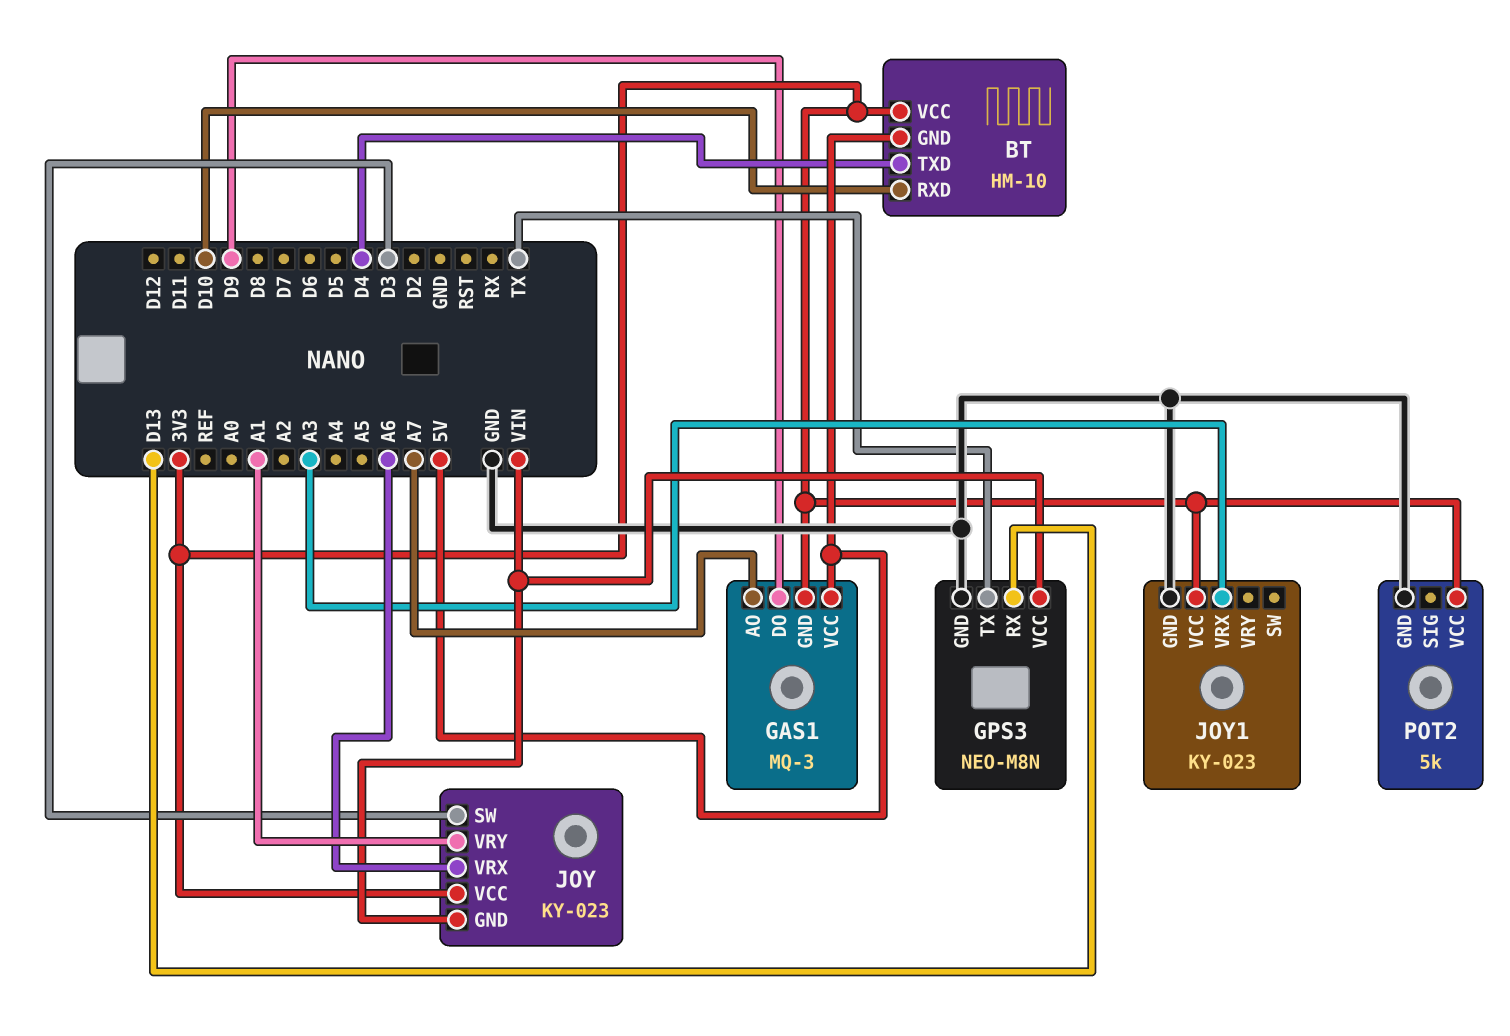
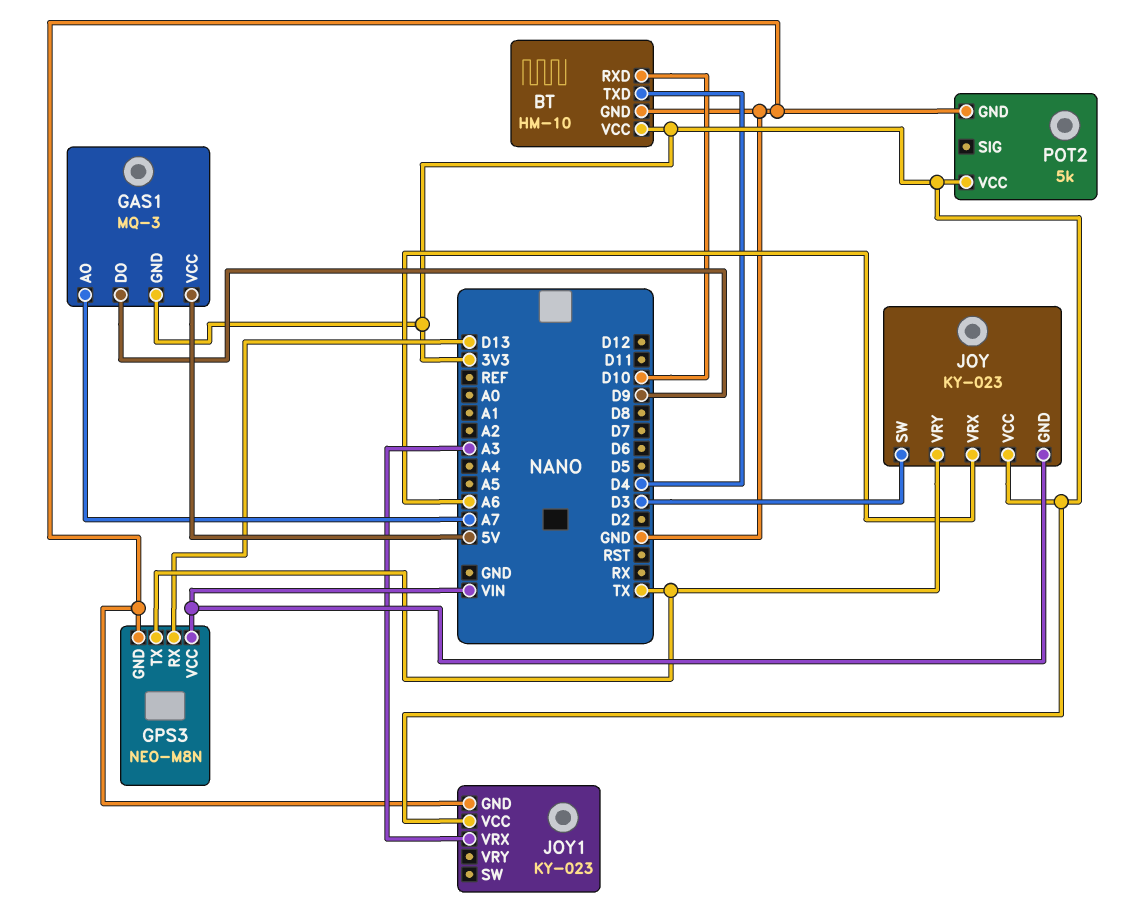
BT pin GND: 5V -> GND
JOY pin VRY: A1 -> TX

